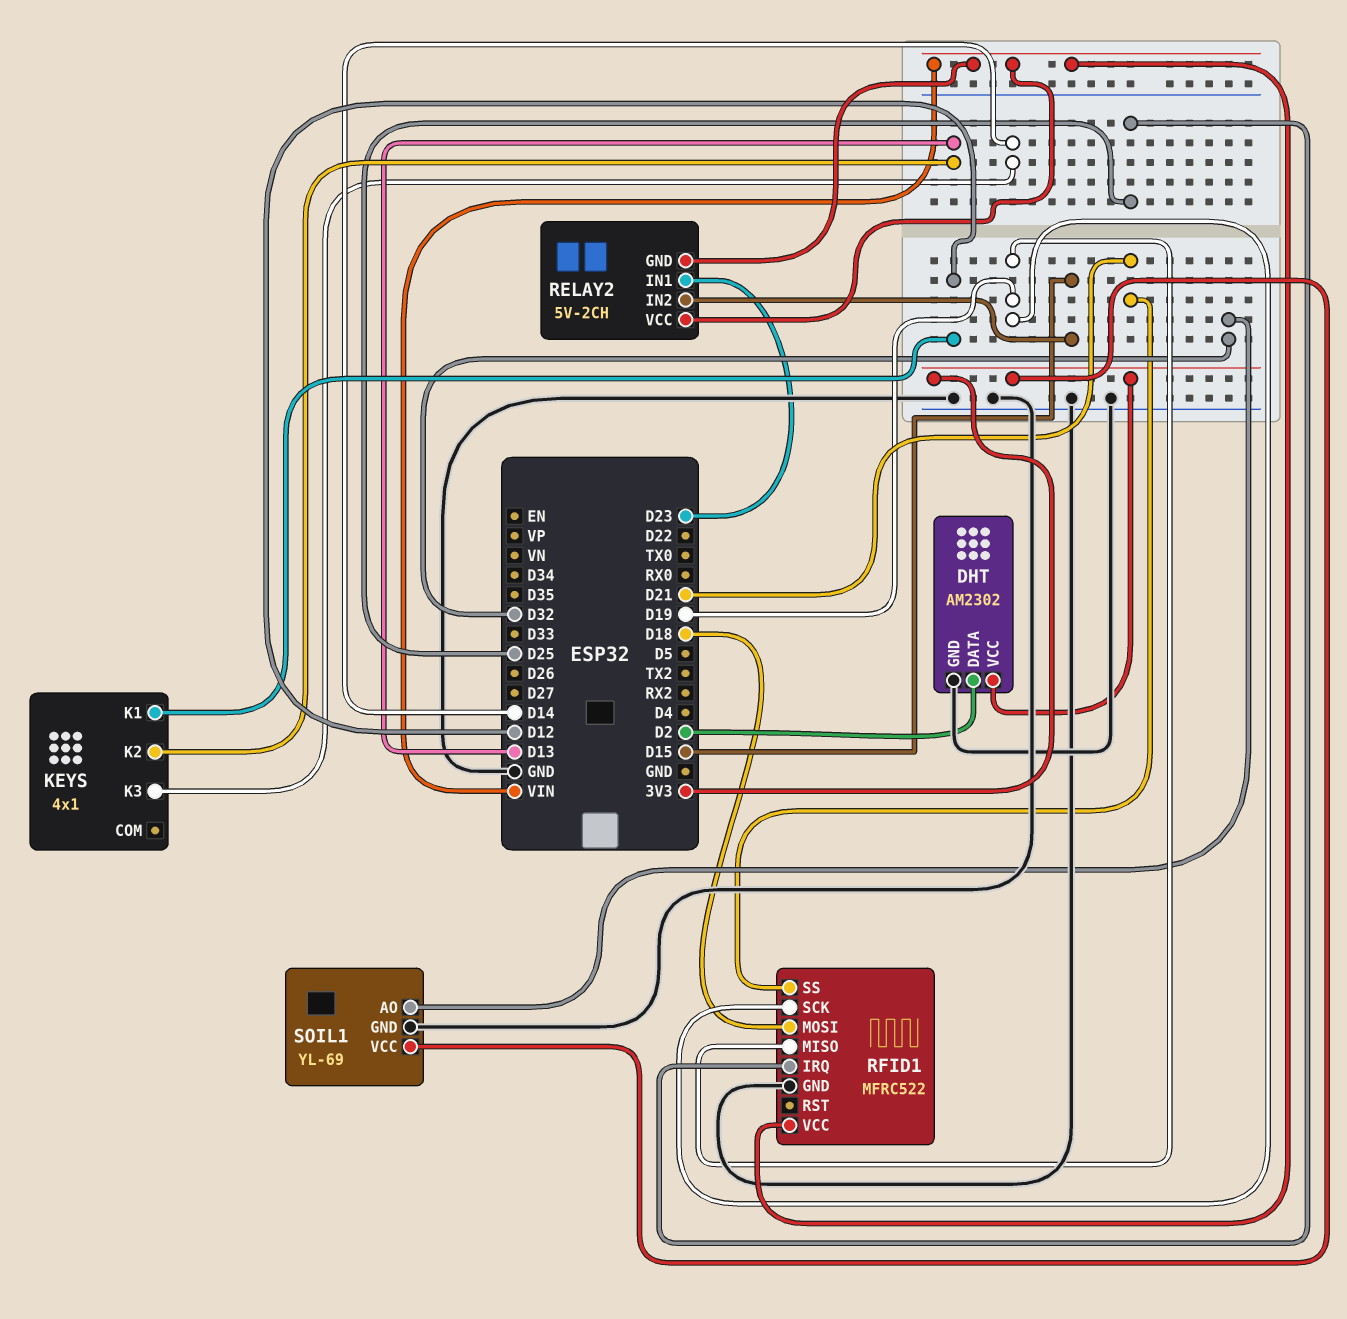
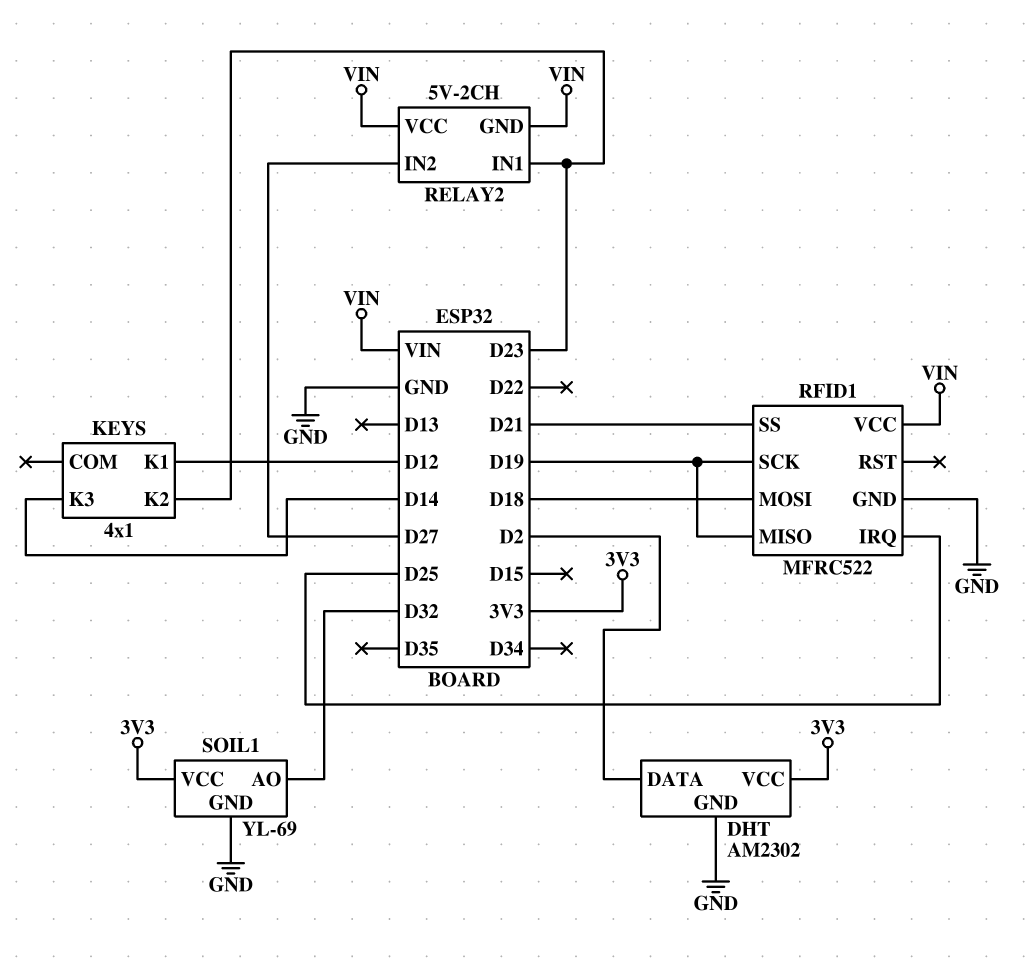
KEYS pin K2: D13 -> D23
RELAY2 pin IN2: D15 -> D27

